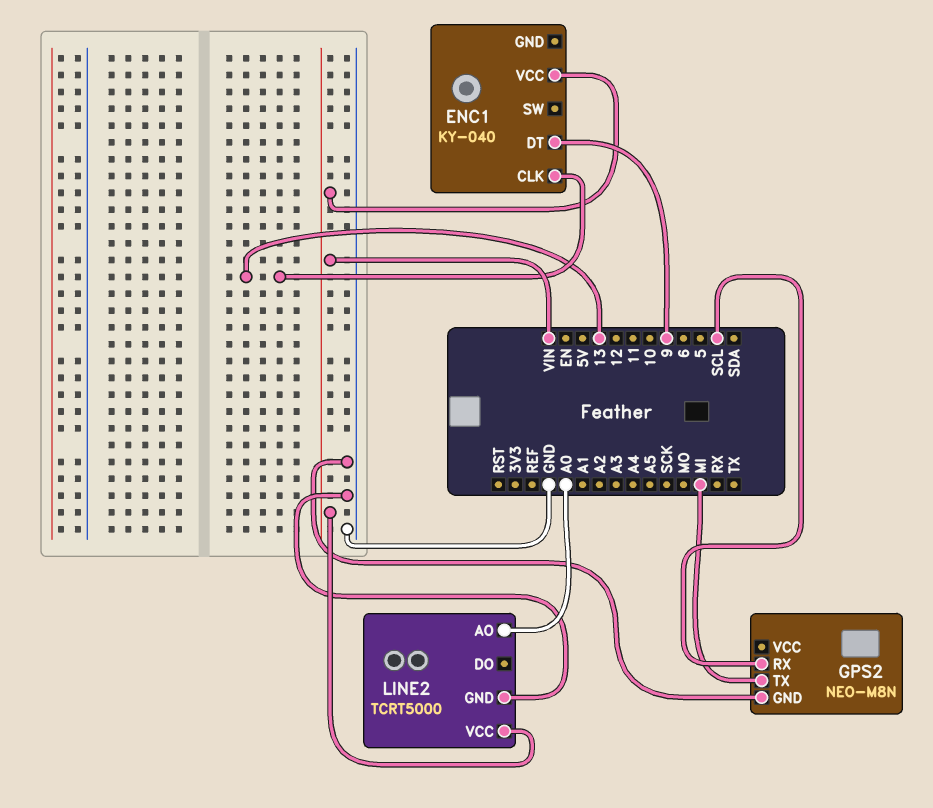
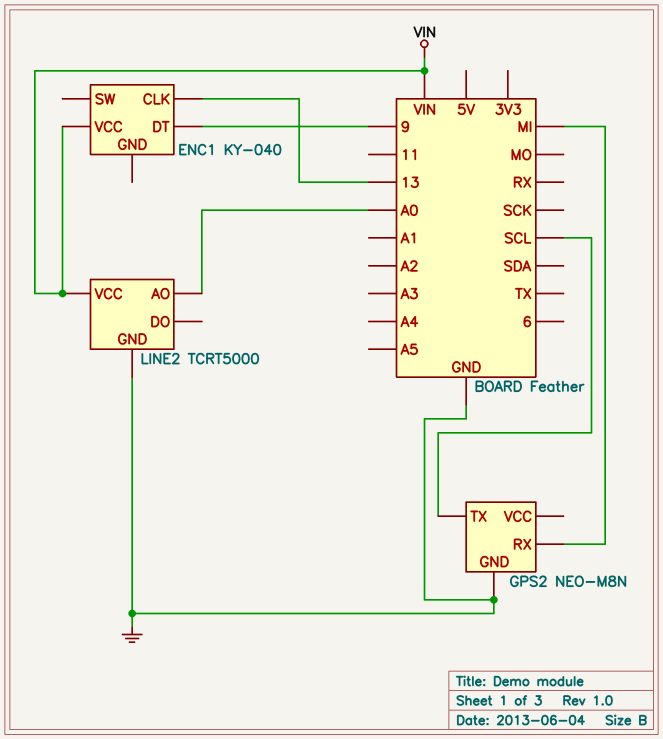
GPS2 pin RX: SCL -> MI
GPS2 pin TX: MI -> SCL

